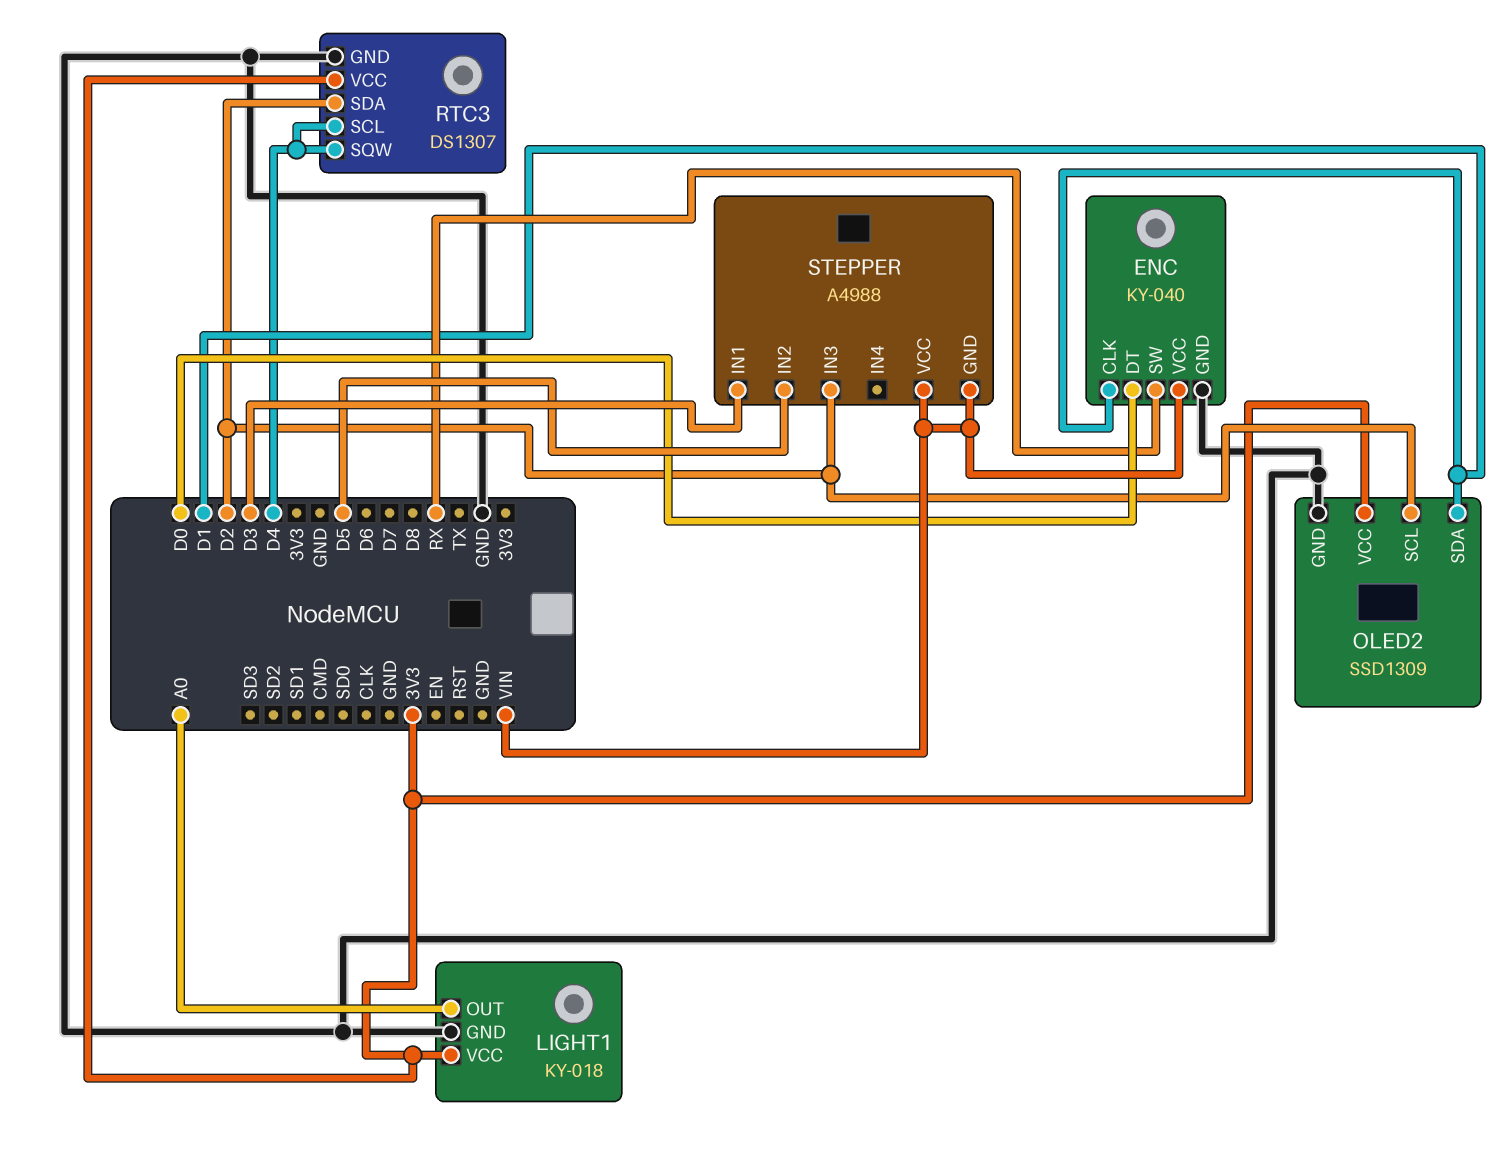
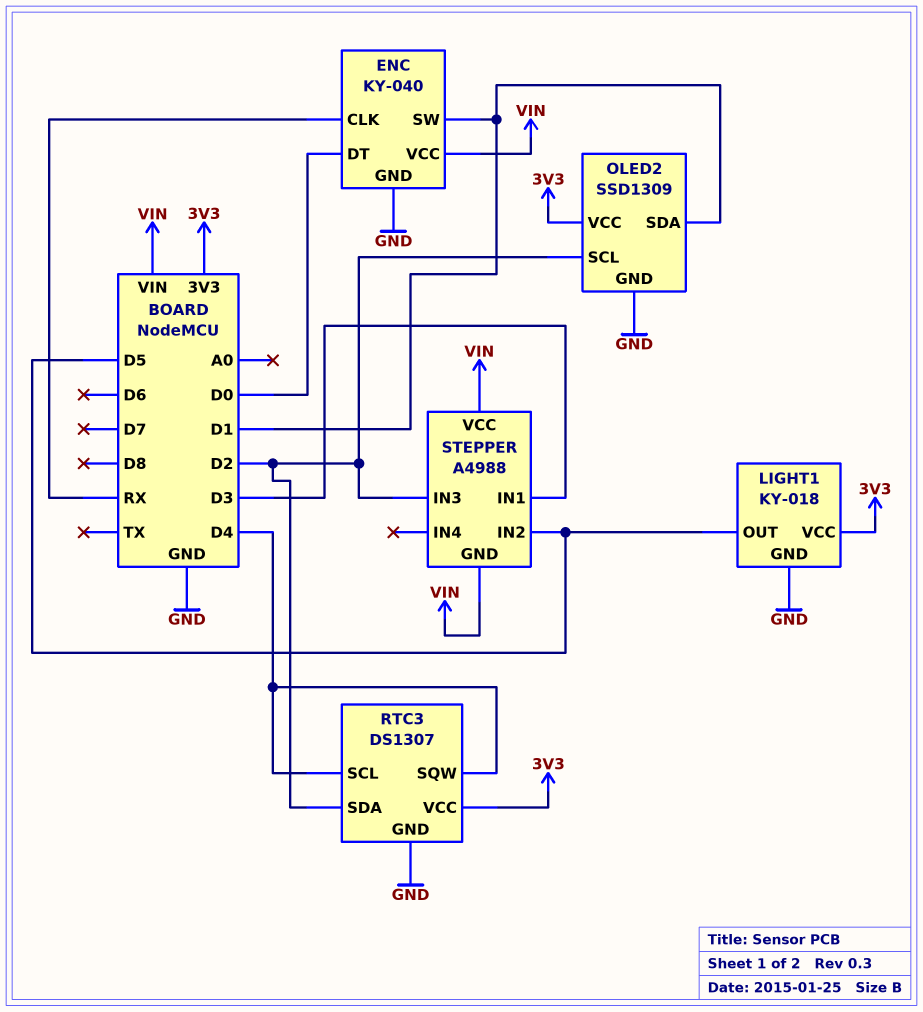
ENC pin CLK: D1 -> RX
ENC pin SW: RX -> D1
LIGHT1 pin OUT: A0 -> D5

